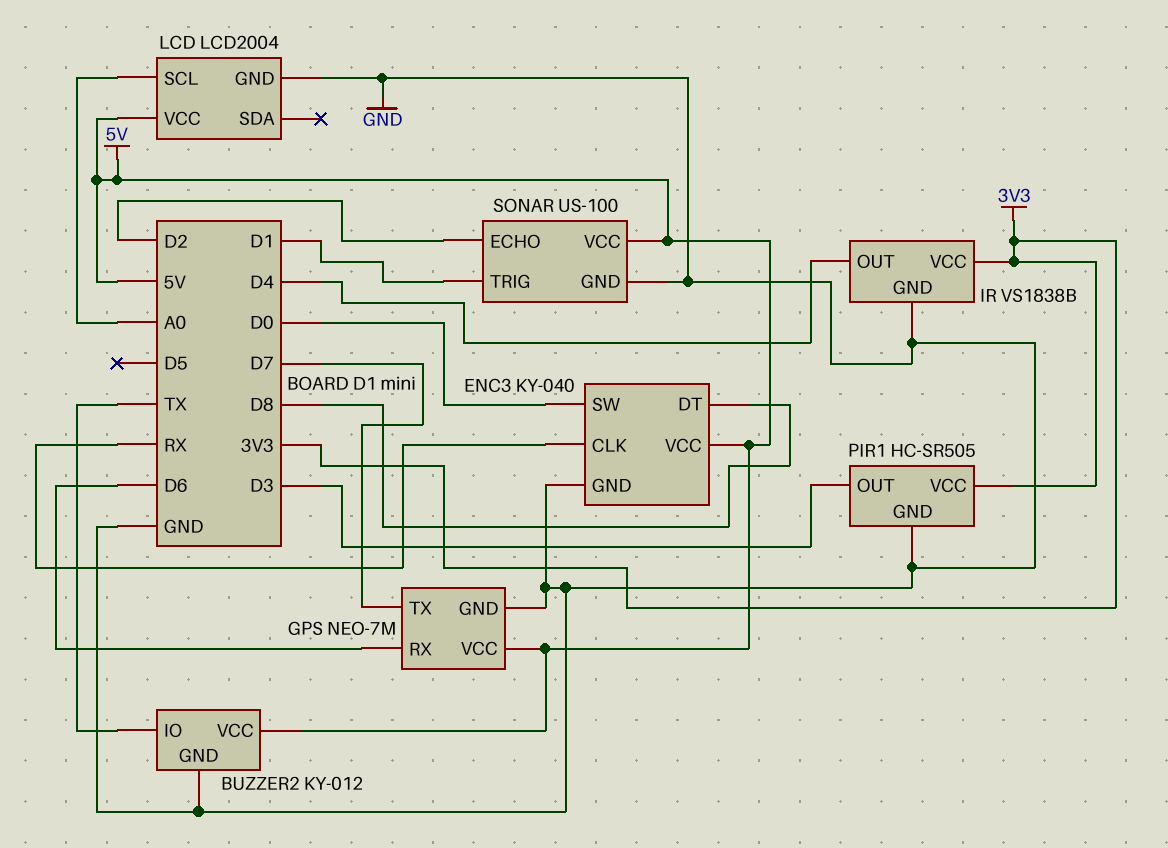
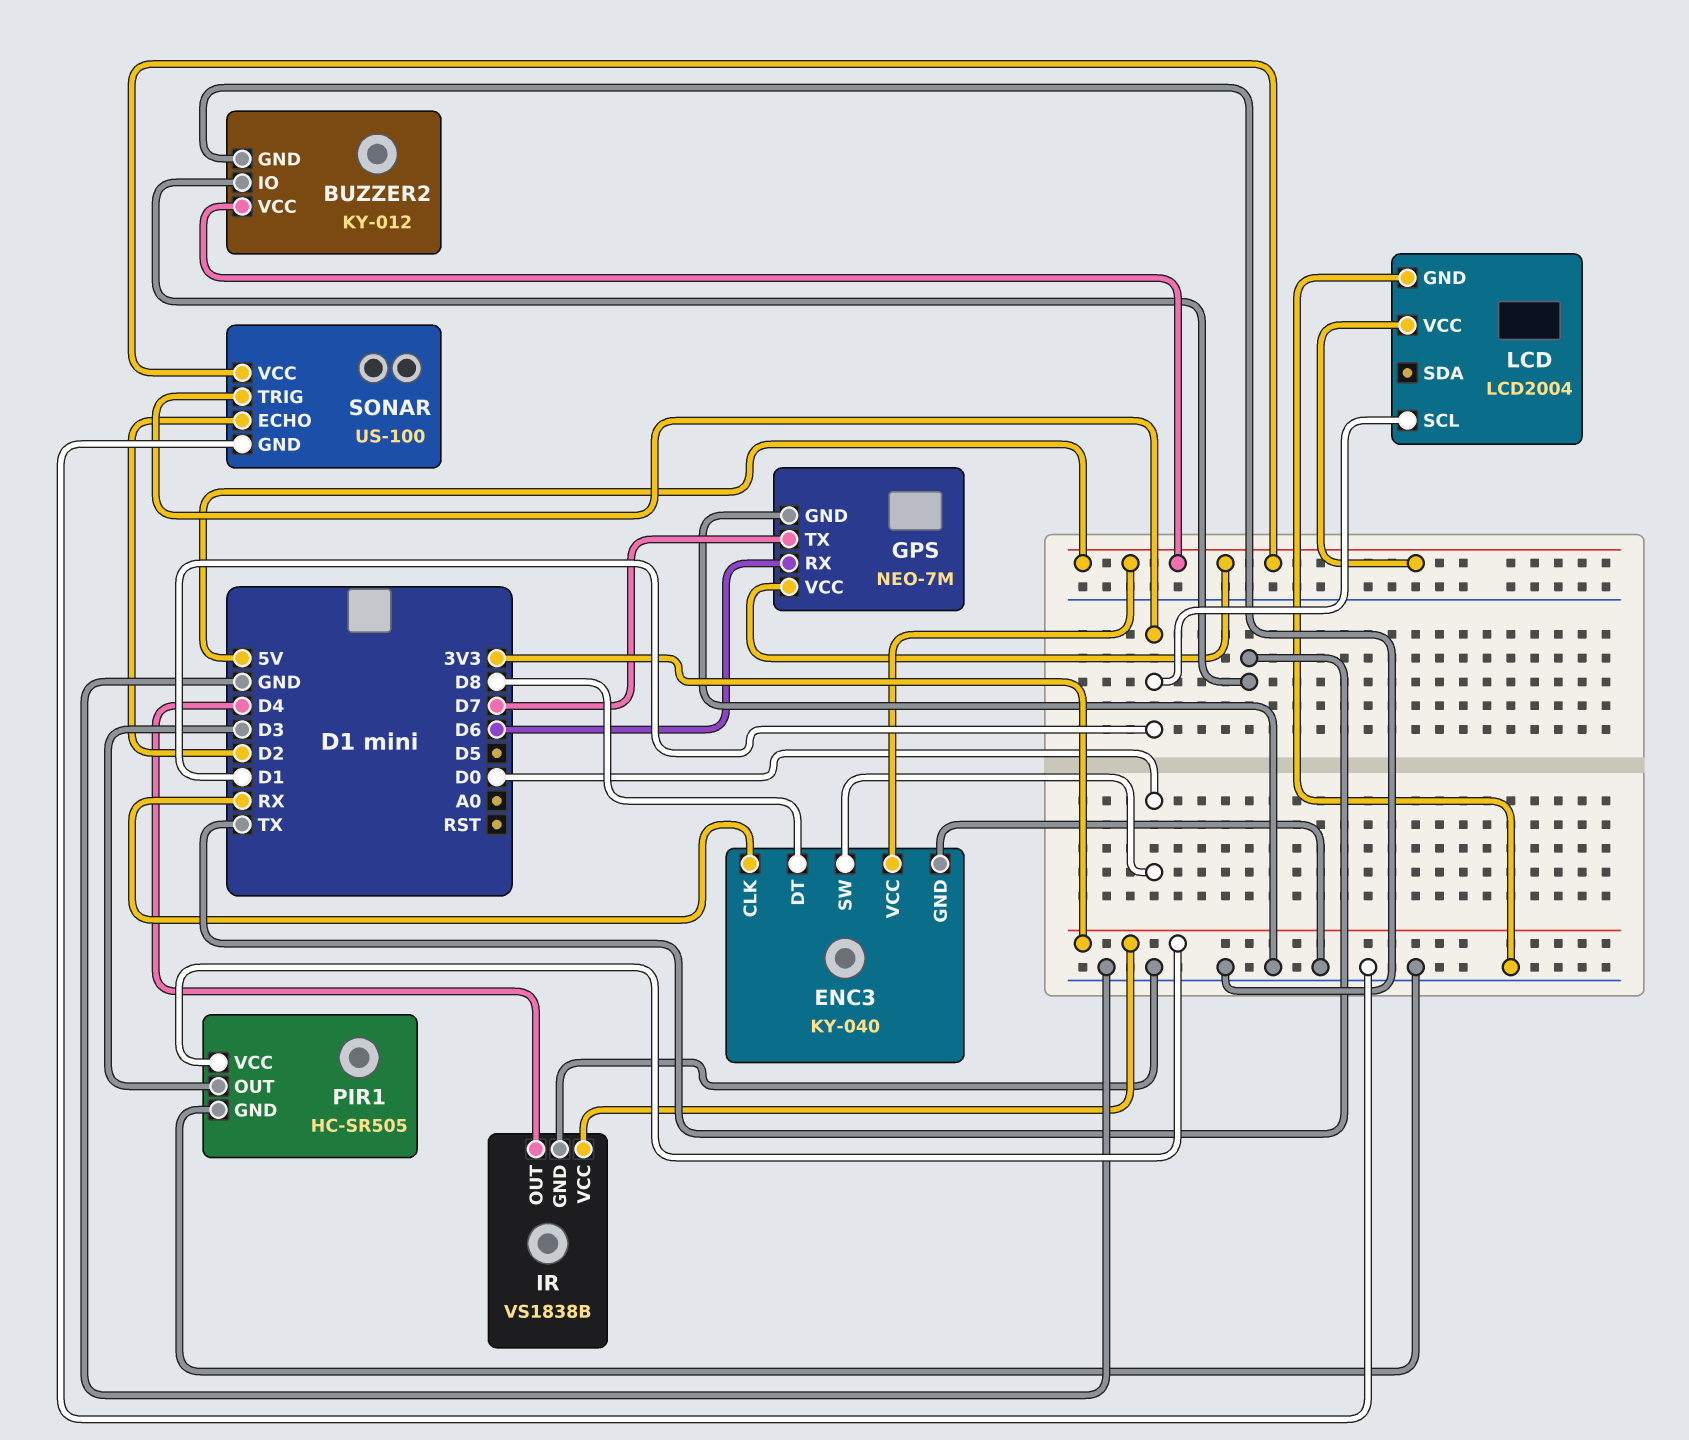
LCD pin SCL: A0 -> D1

